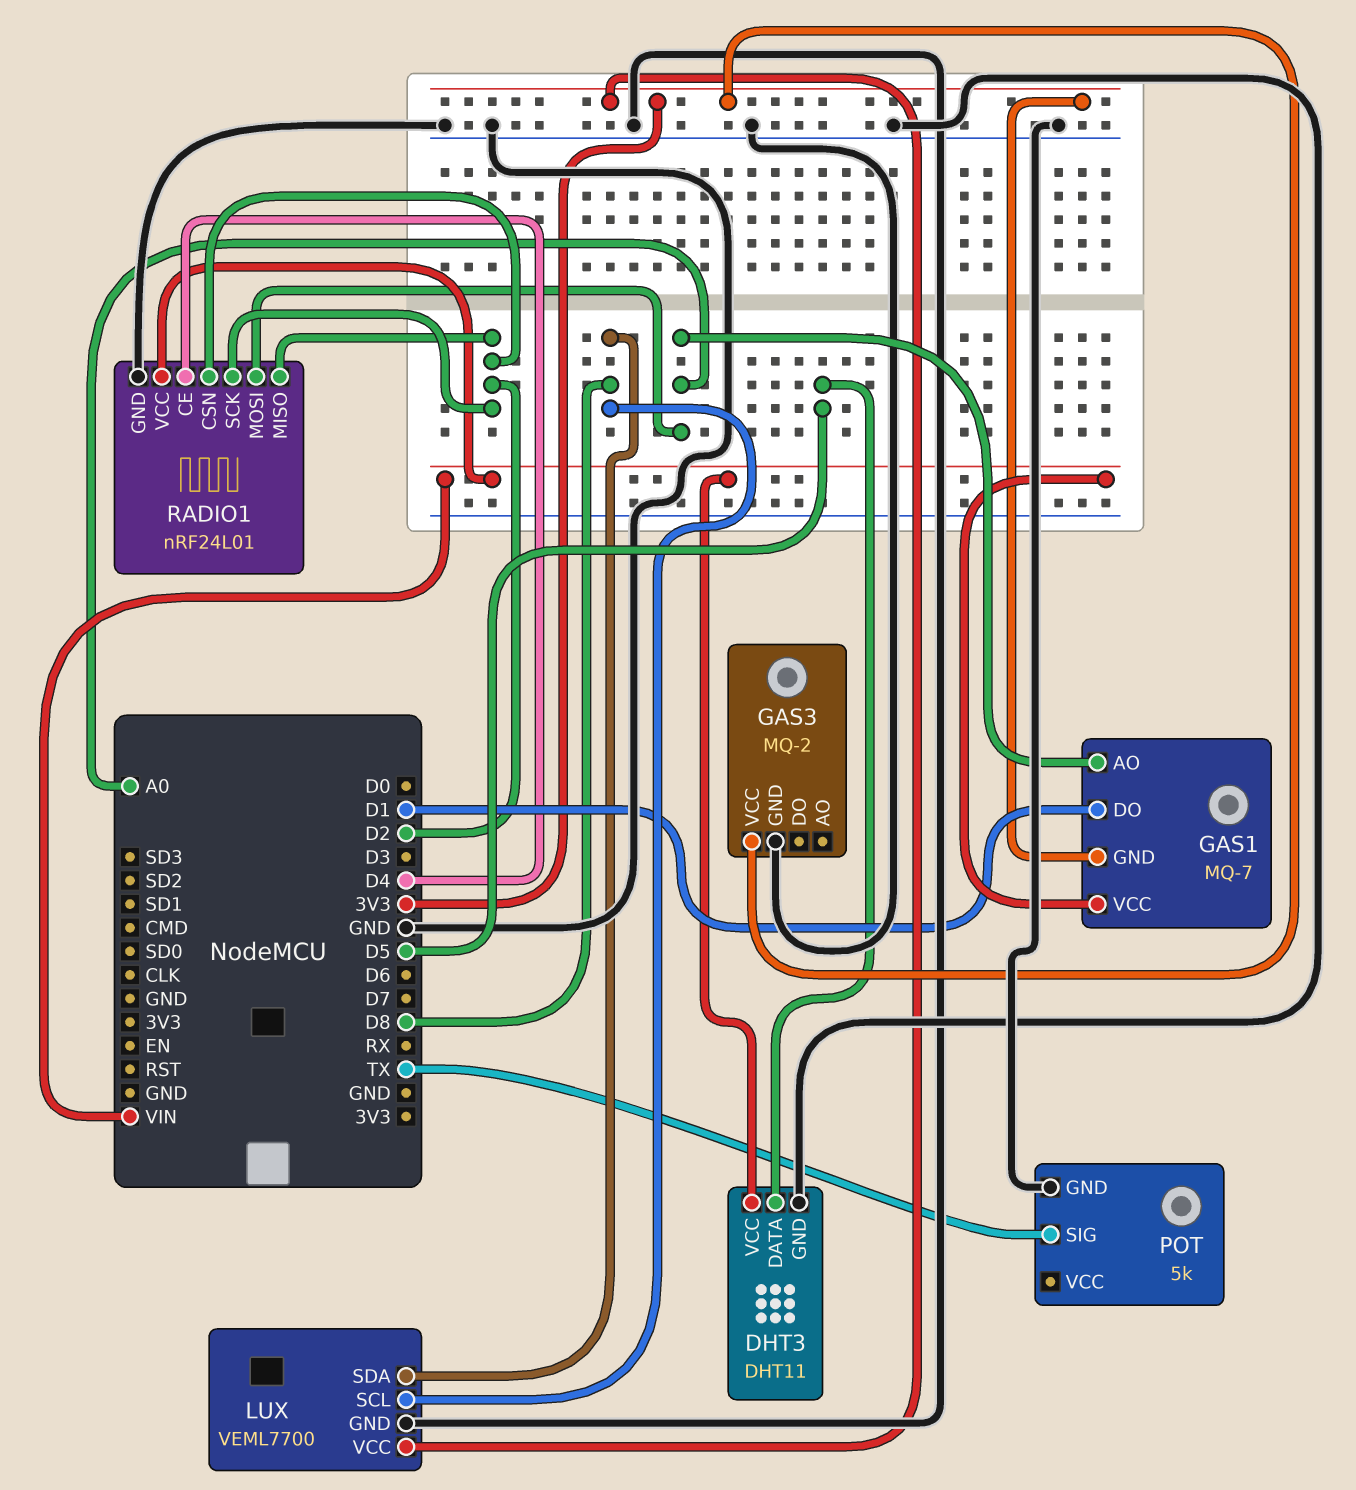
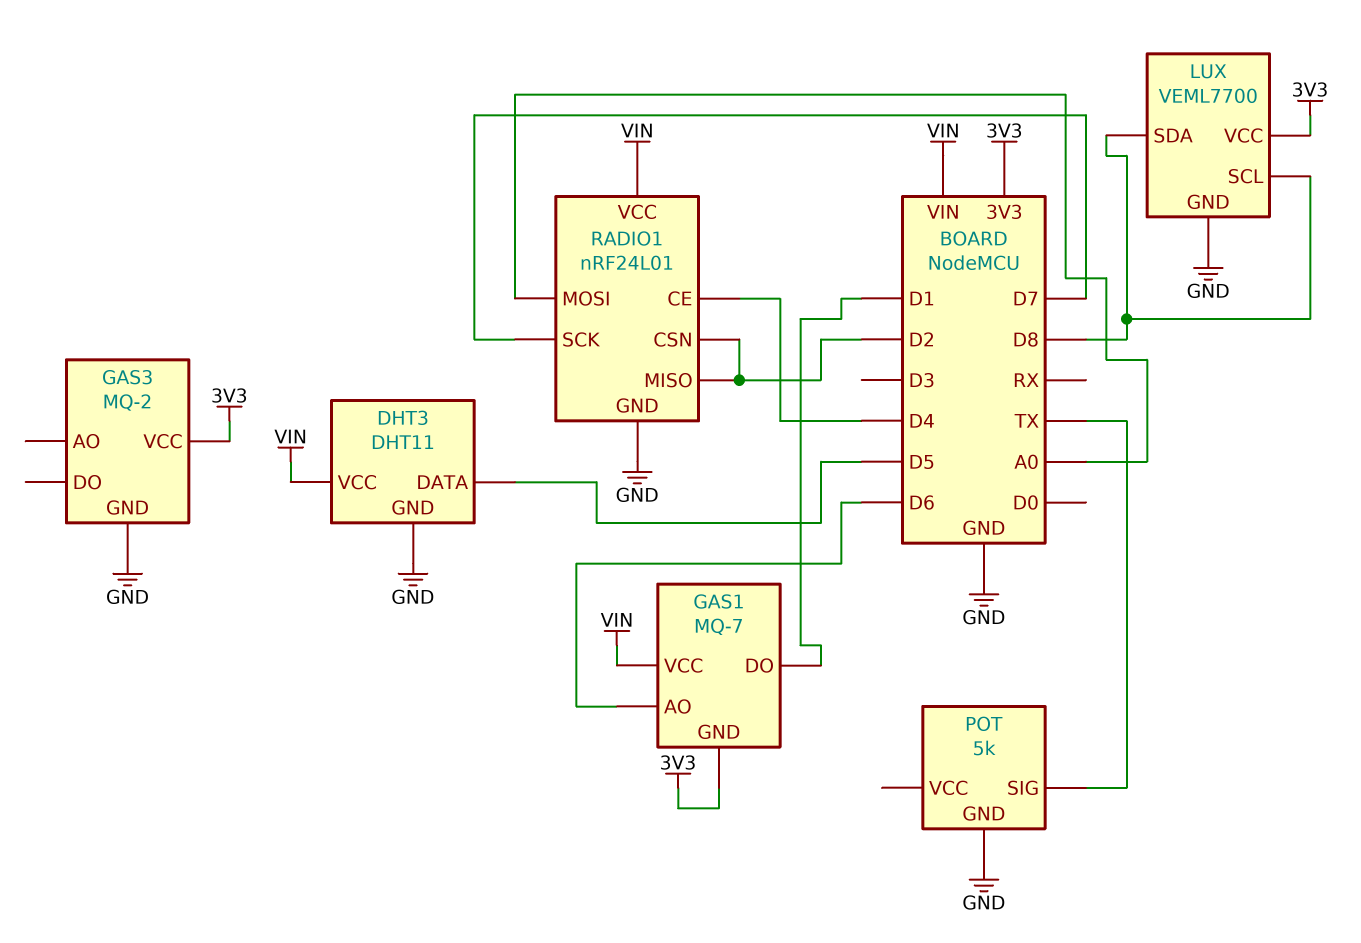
GAS1 pin AO: A0 -> D6
RADIO1 pin SCK: D2 -> D7

